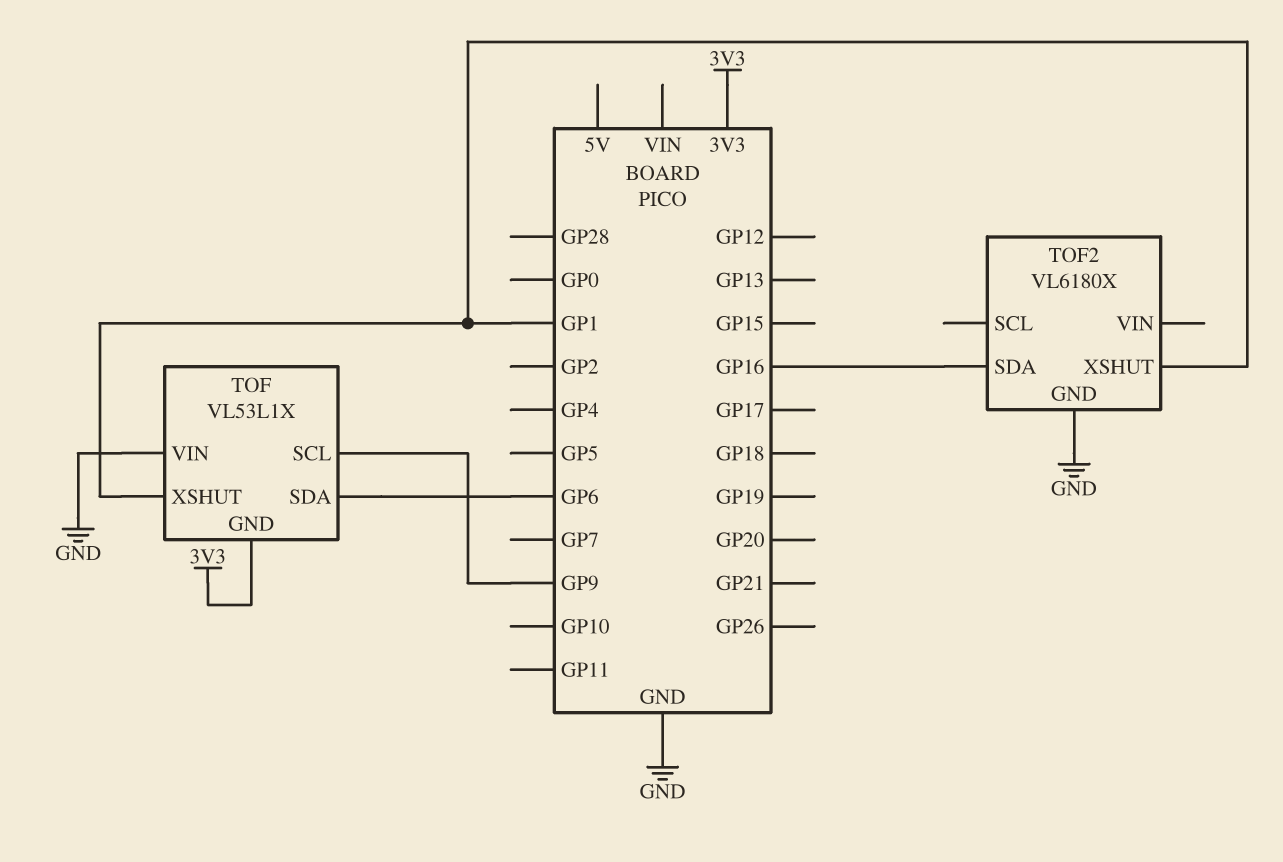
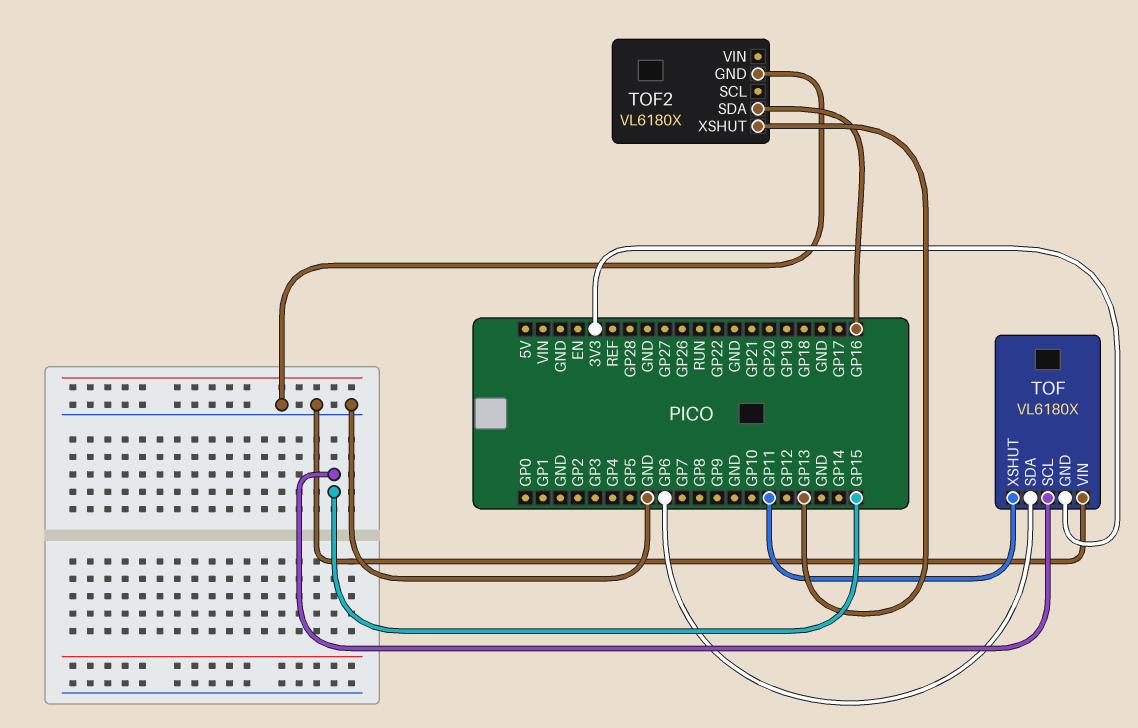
TOF: VL53L1X -> VL6180X
TOF pin SCL: GP9 -> GP15
TOF pin XSHUT: GP1 -> GP11
TOF2 pin XSHUT: GP1 -> GP13

